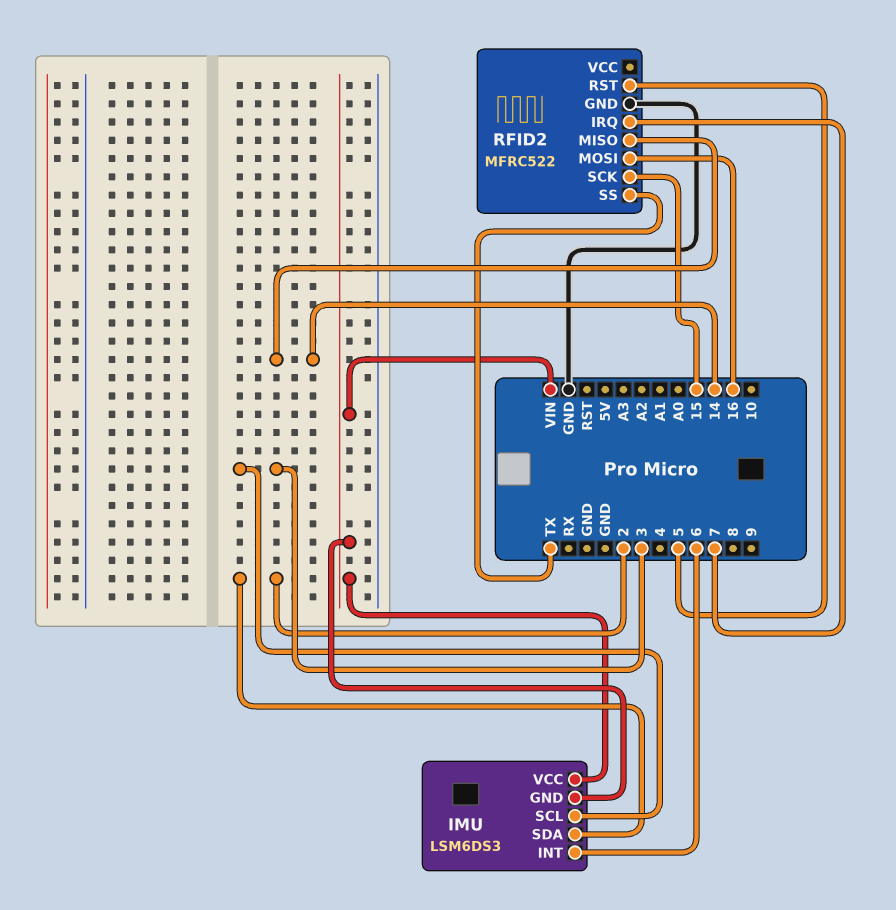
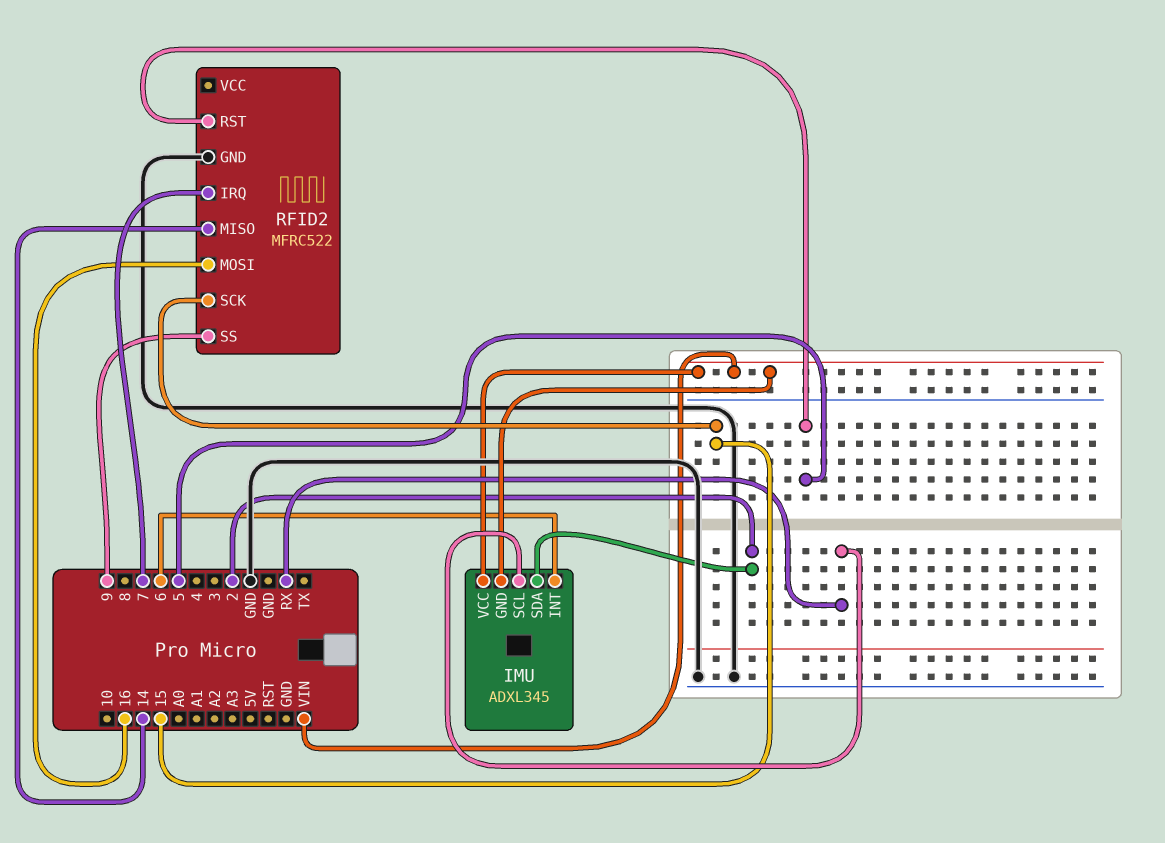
IMU: LSM6DS3 -> ADXL345
IMU pin SCL: 3 -> RX
RFID2 pin SS: TX -> 9

